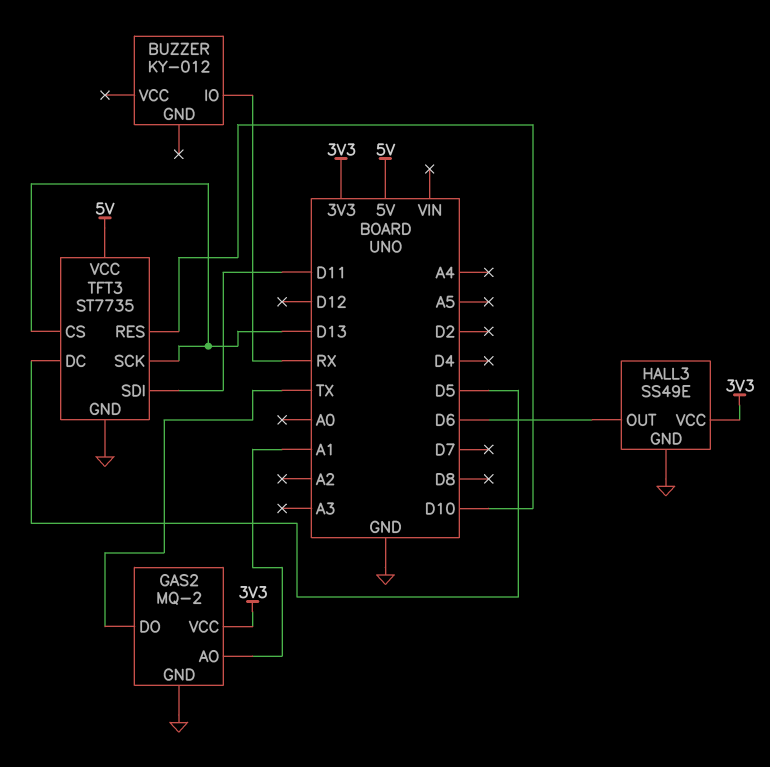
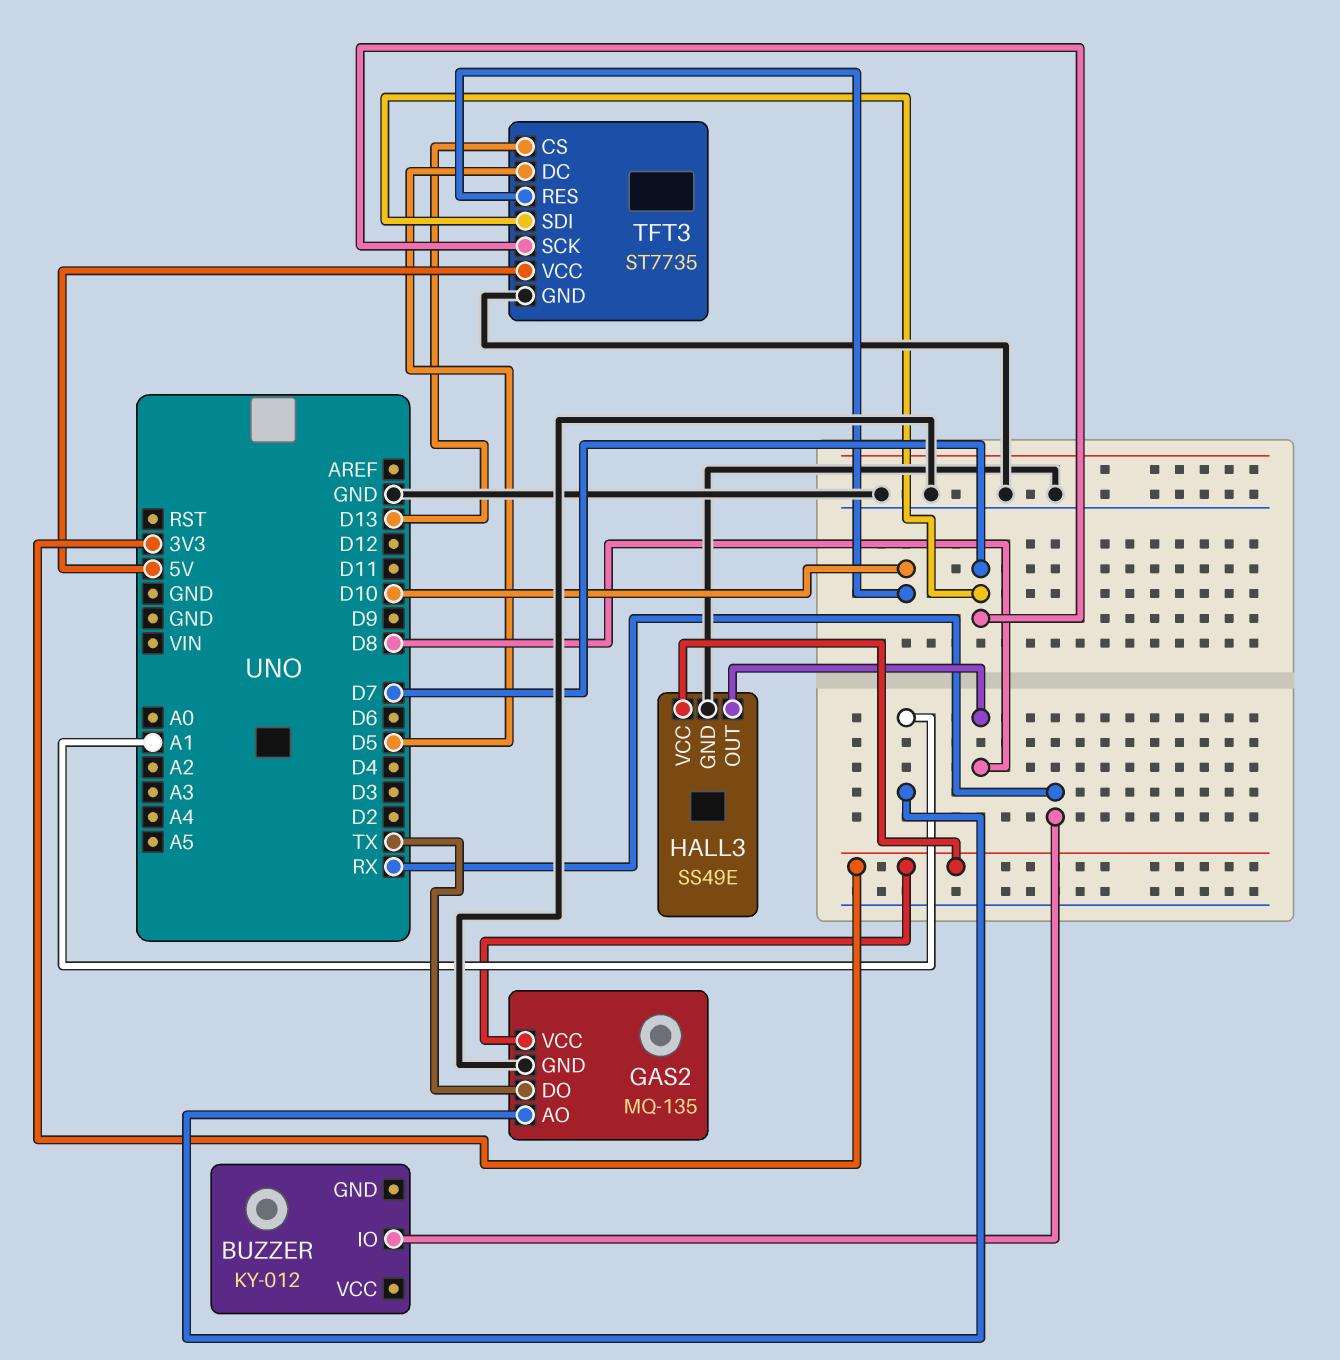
GAS2: MQ-2 -> MQ-135
HALL3 pin OUT: D6 -> D8
TFT3 pin SCK: D13 -> D7
TFT3 pin SDI: D11 -> D7

